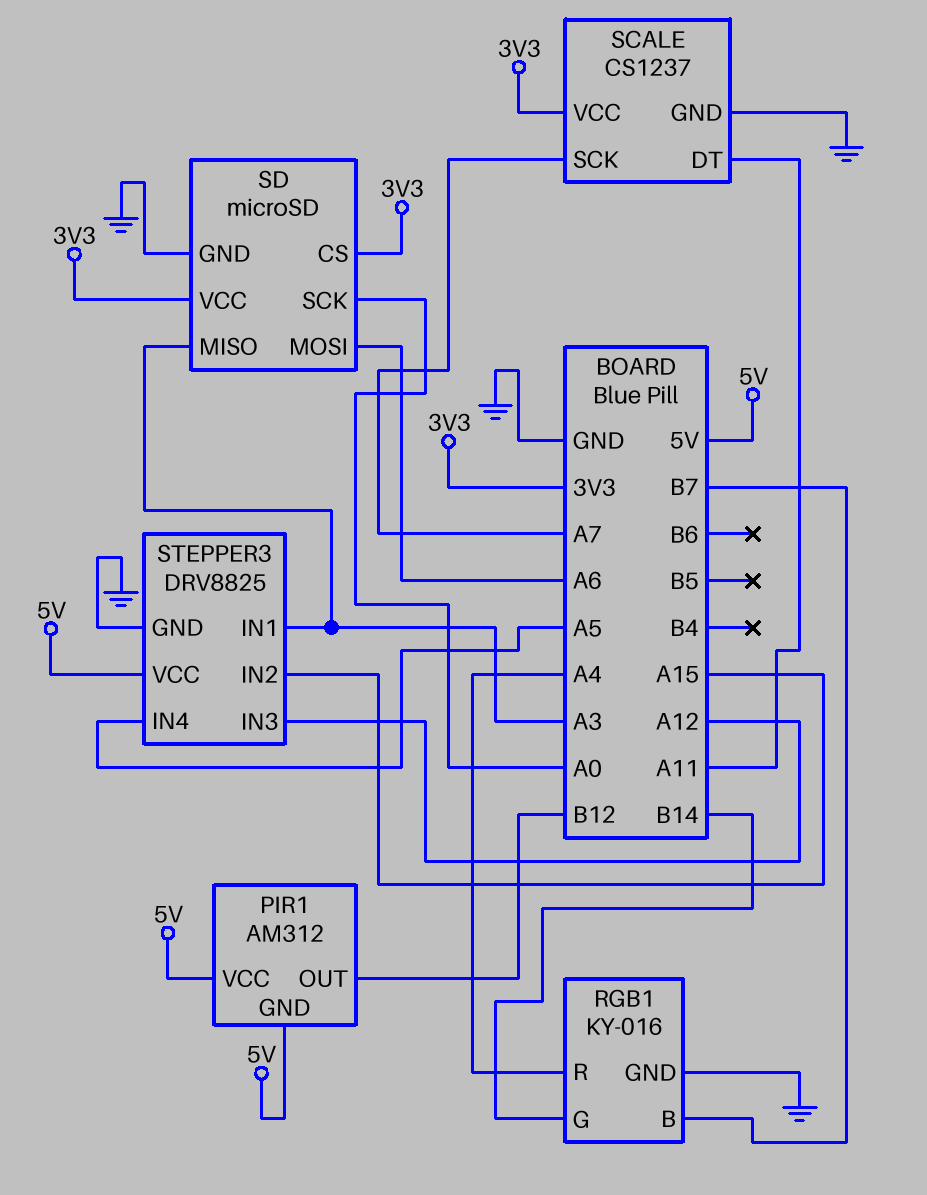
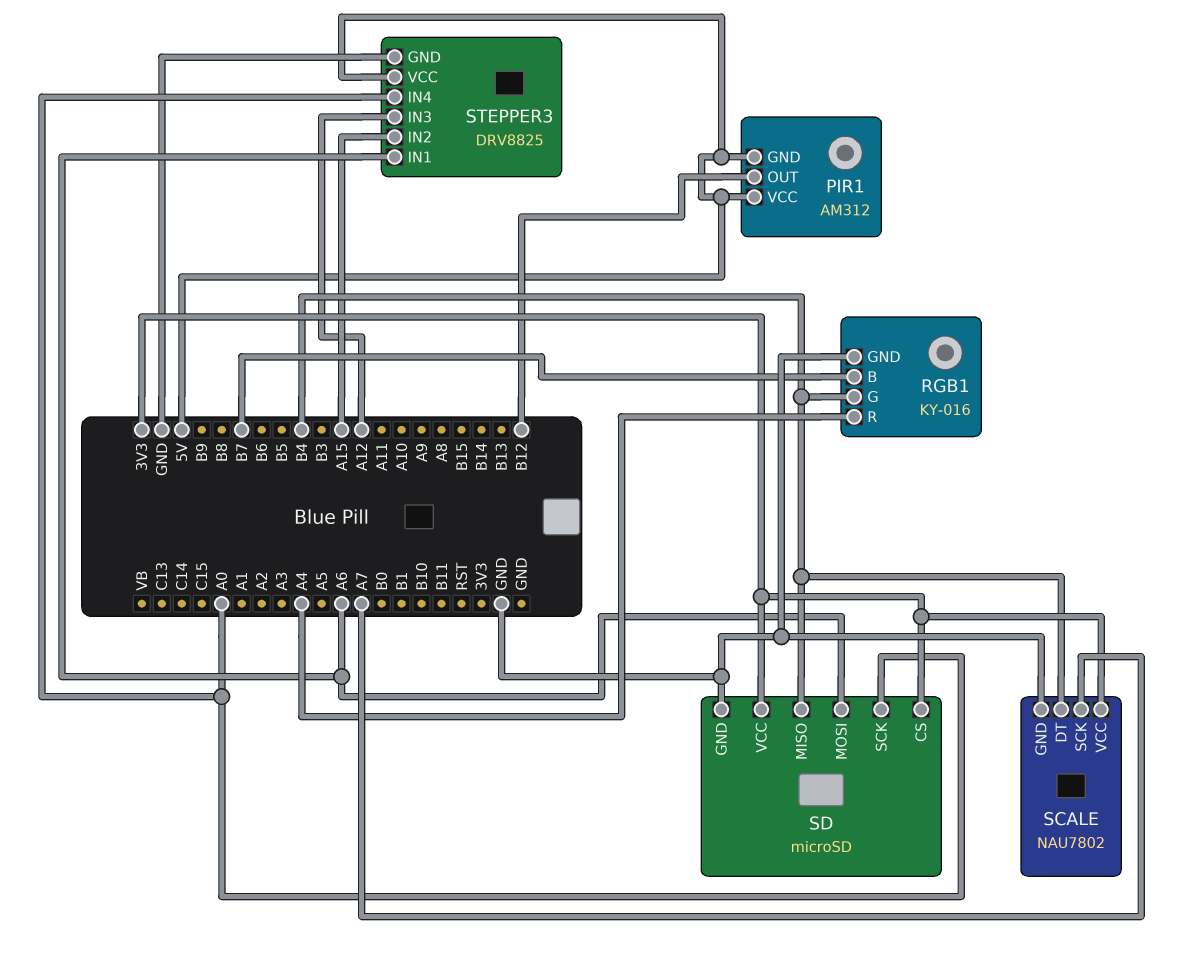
RGB1 pin G: B14 -> B4
SCALE: CS1237 -> NAU7802
SCALE pin DT: A11 -> B4
SD pin MISO: A3 -> B4
STEPPER3 pin IN1: A3 -> A6
STEPPER3 pin IN4: A5 -> A0

